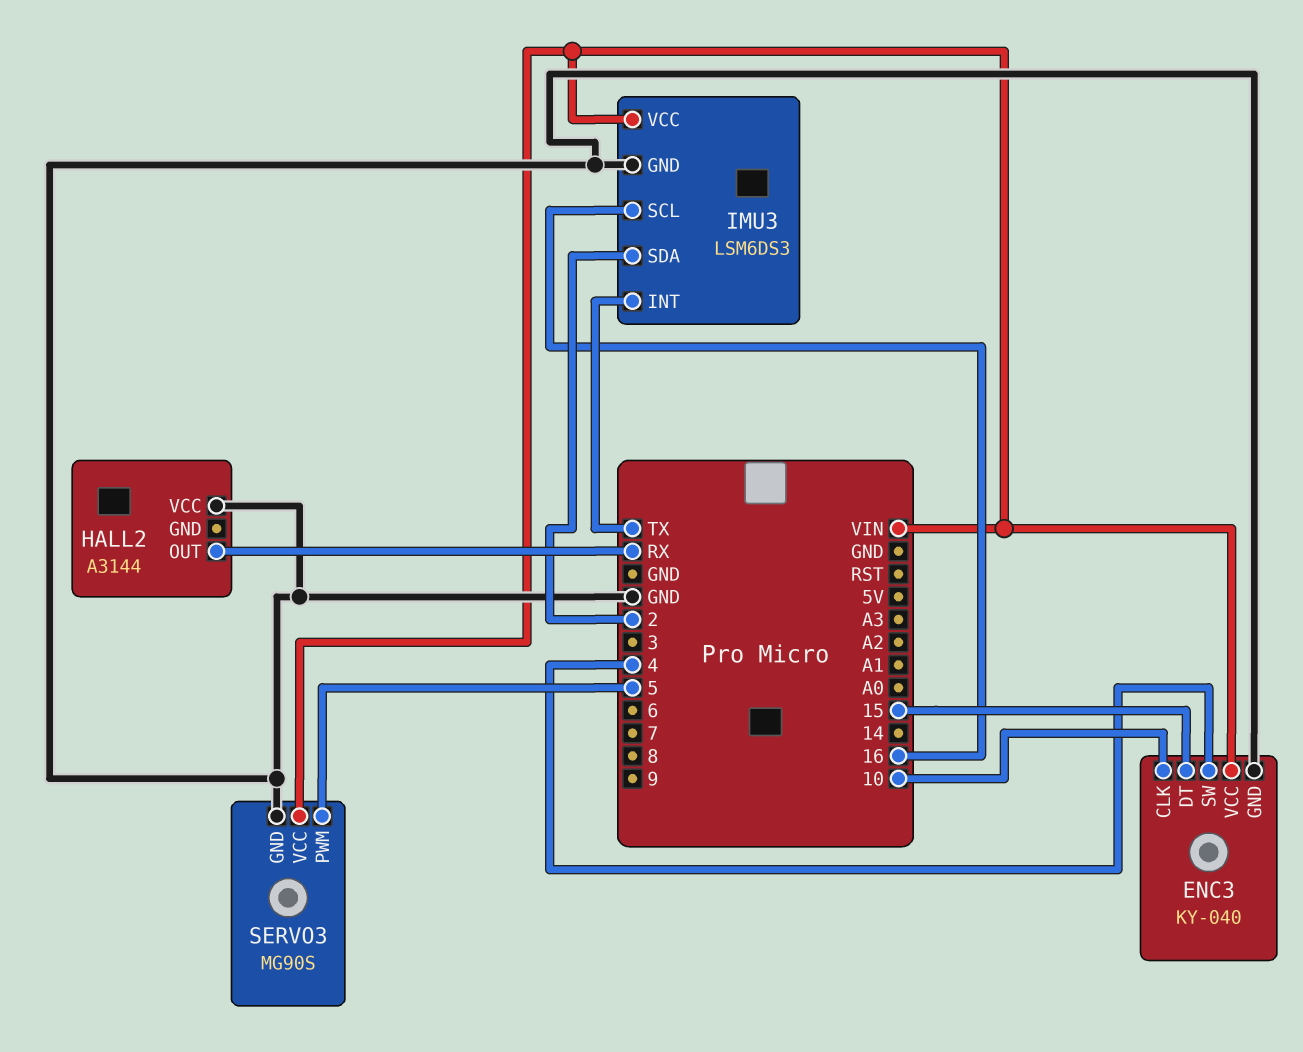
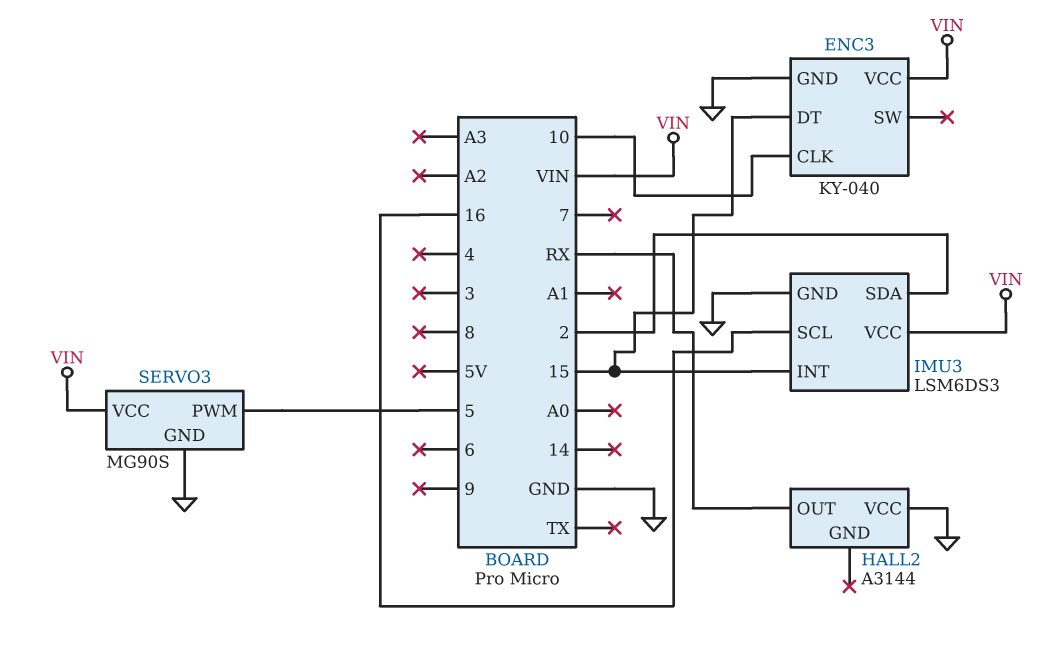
ENC3 pin SW: 4 -> none
IMU3 pin INT: TX -> 15

